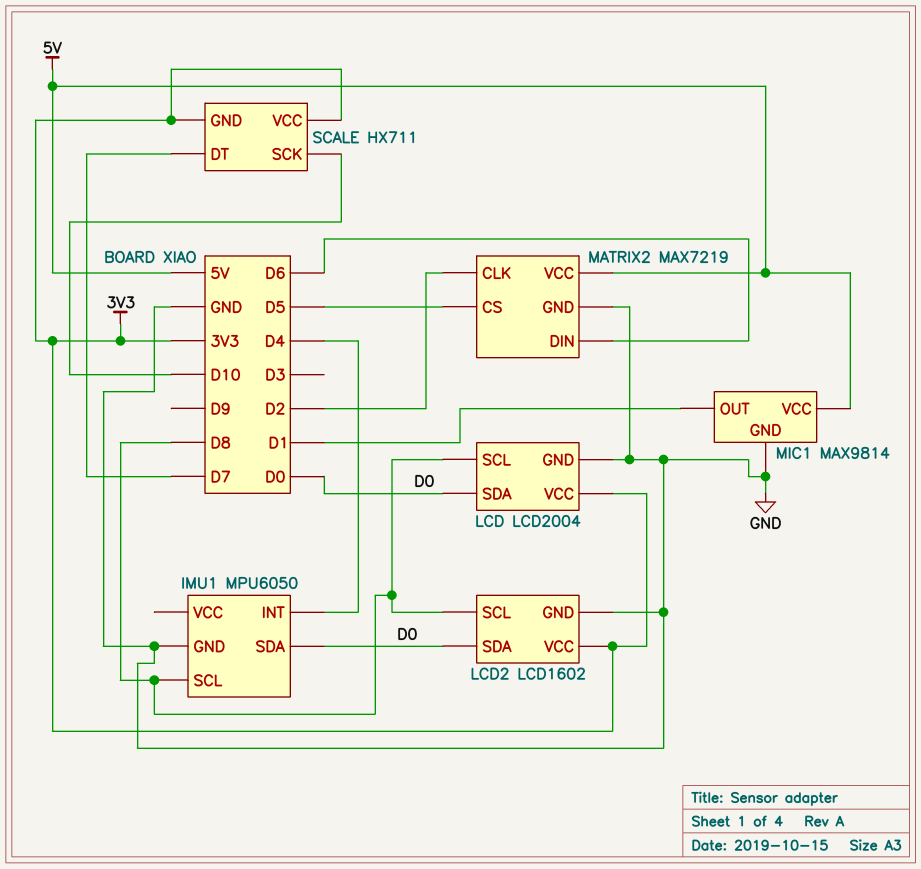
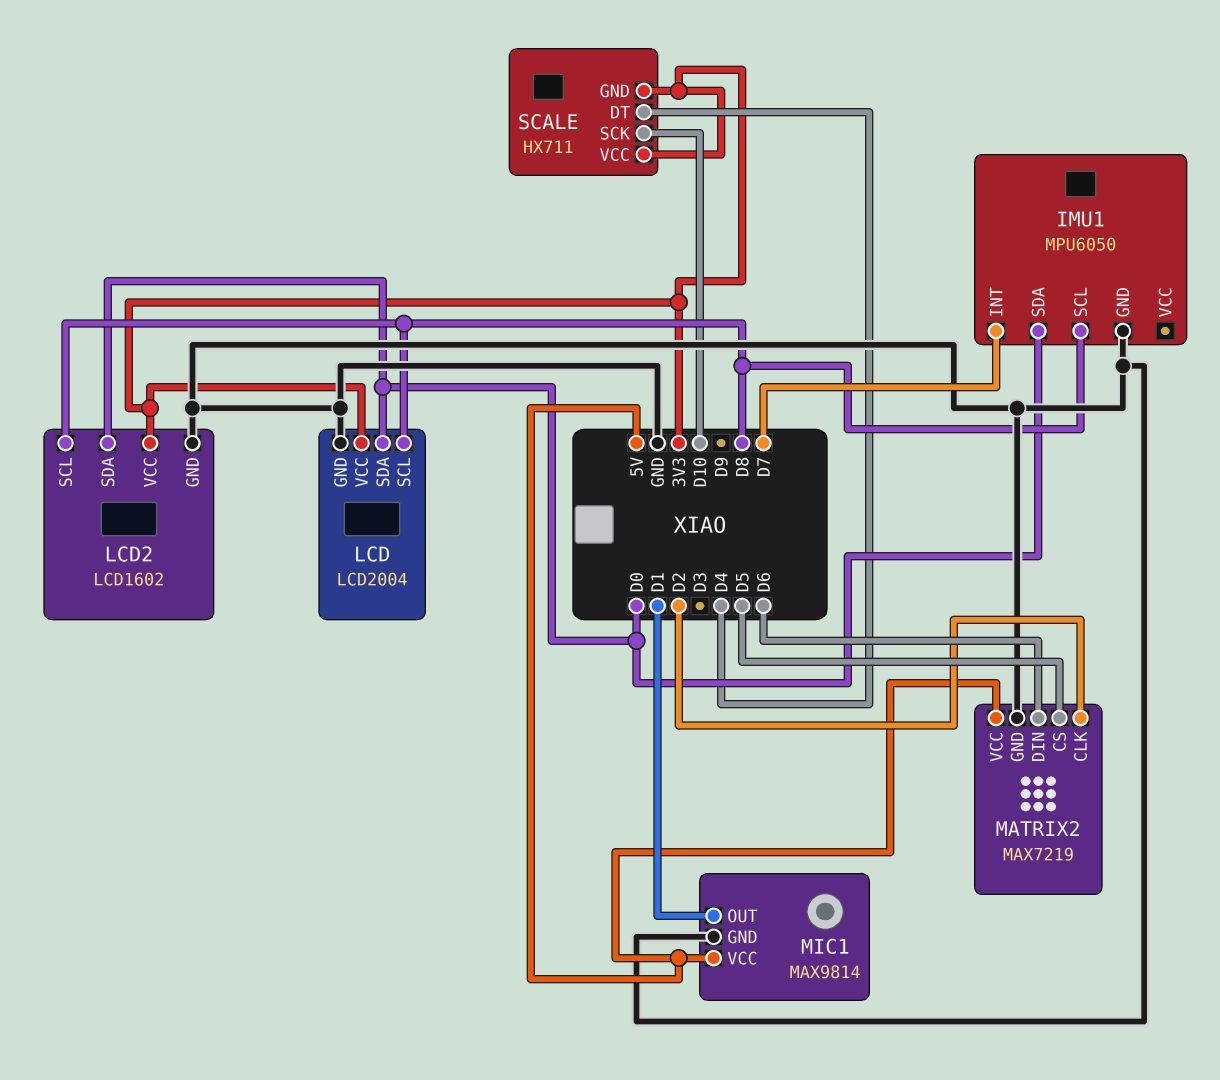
IMU1 pin INT: D4 -> D7
SCALE pin DT: D7 -> D4

